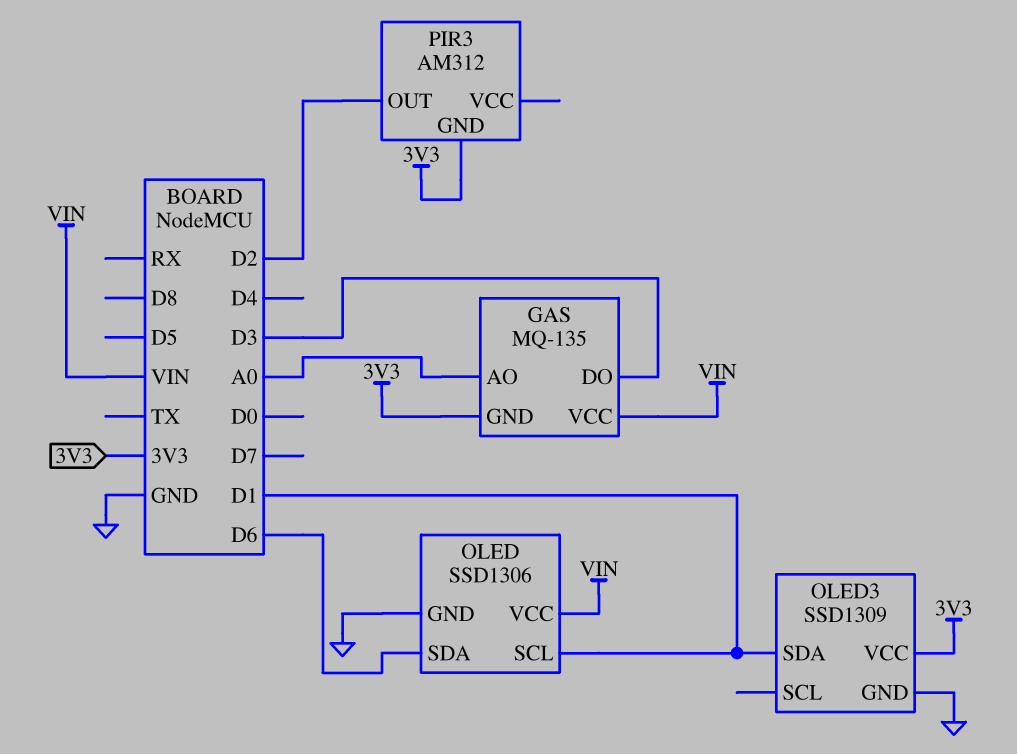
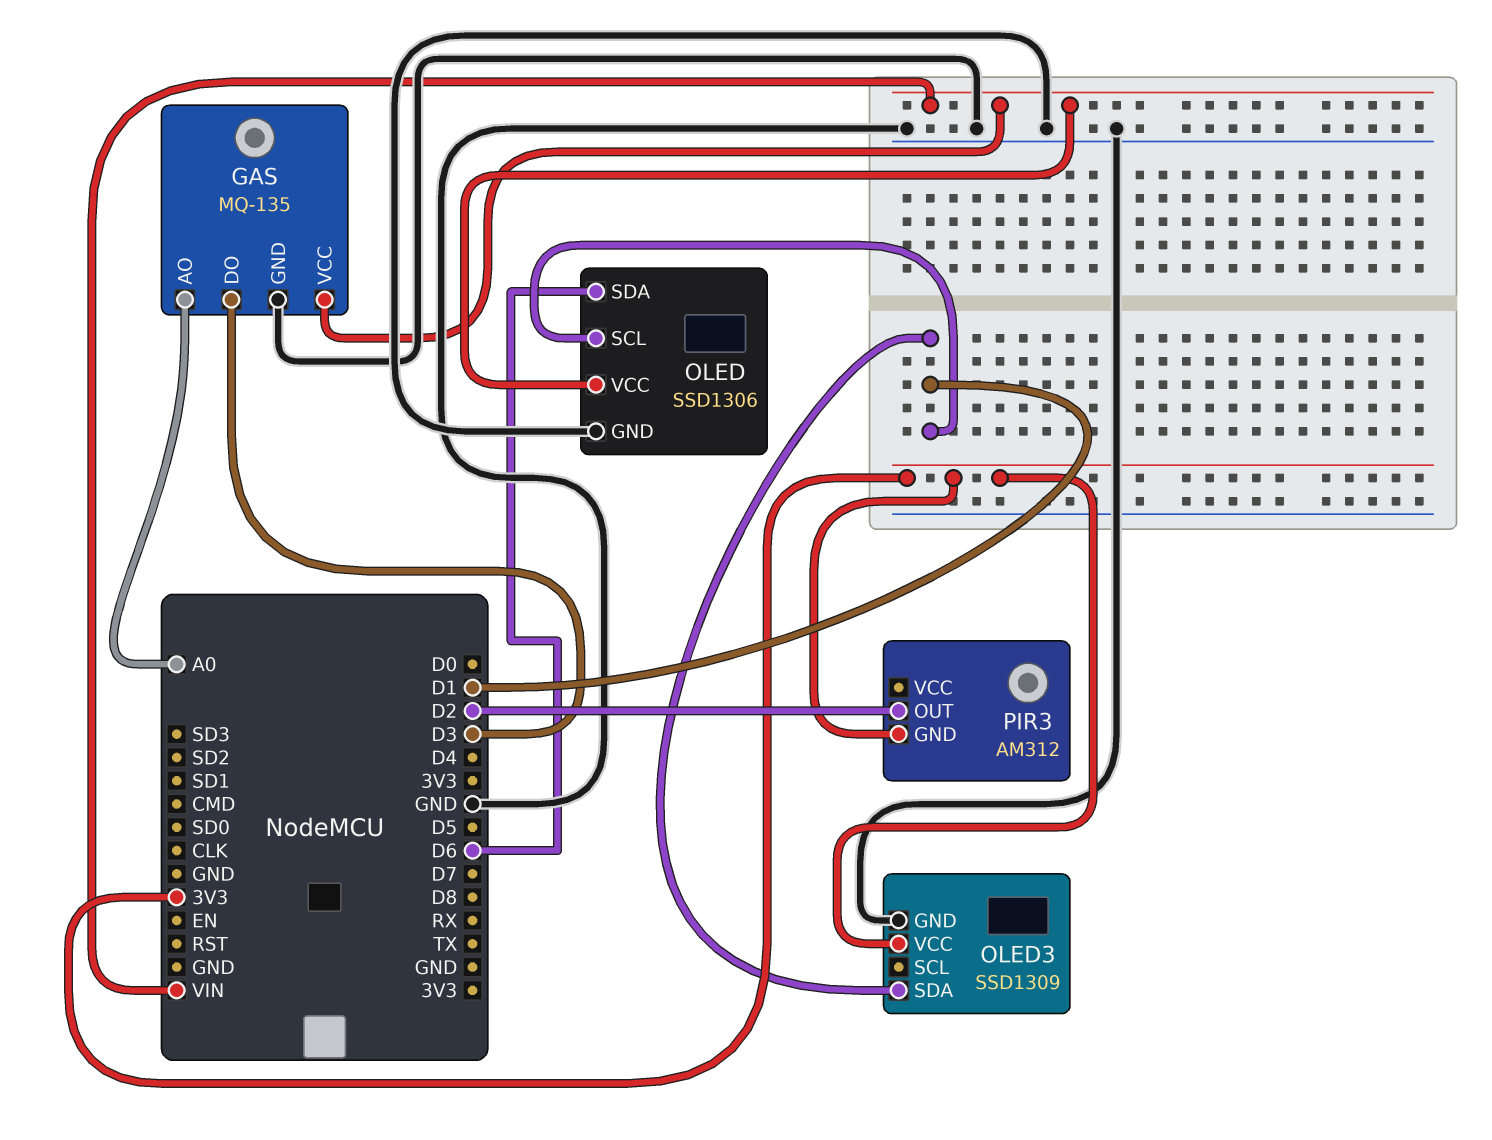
GAS pin GND: 3V3 -> GND

